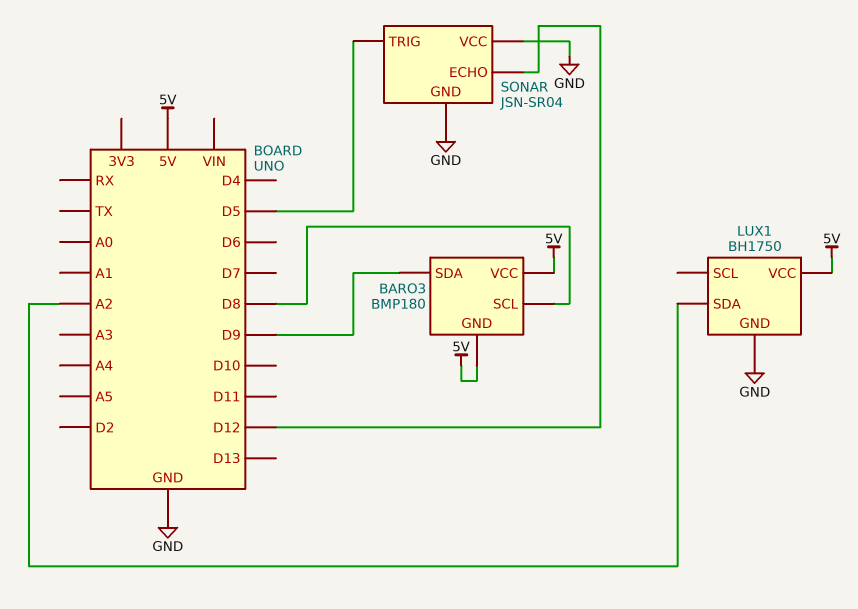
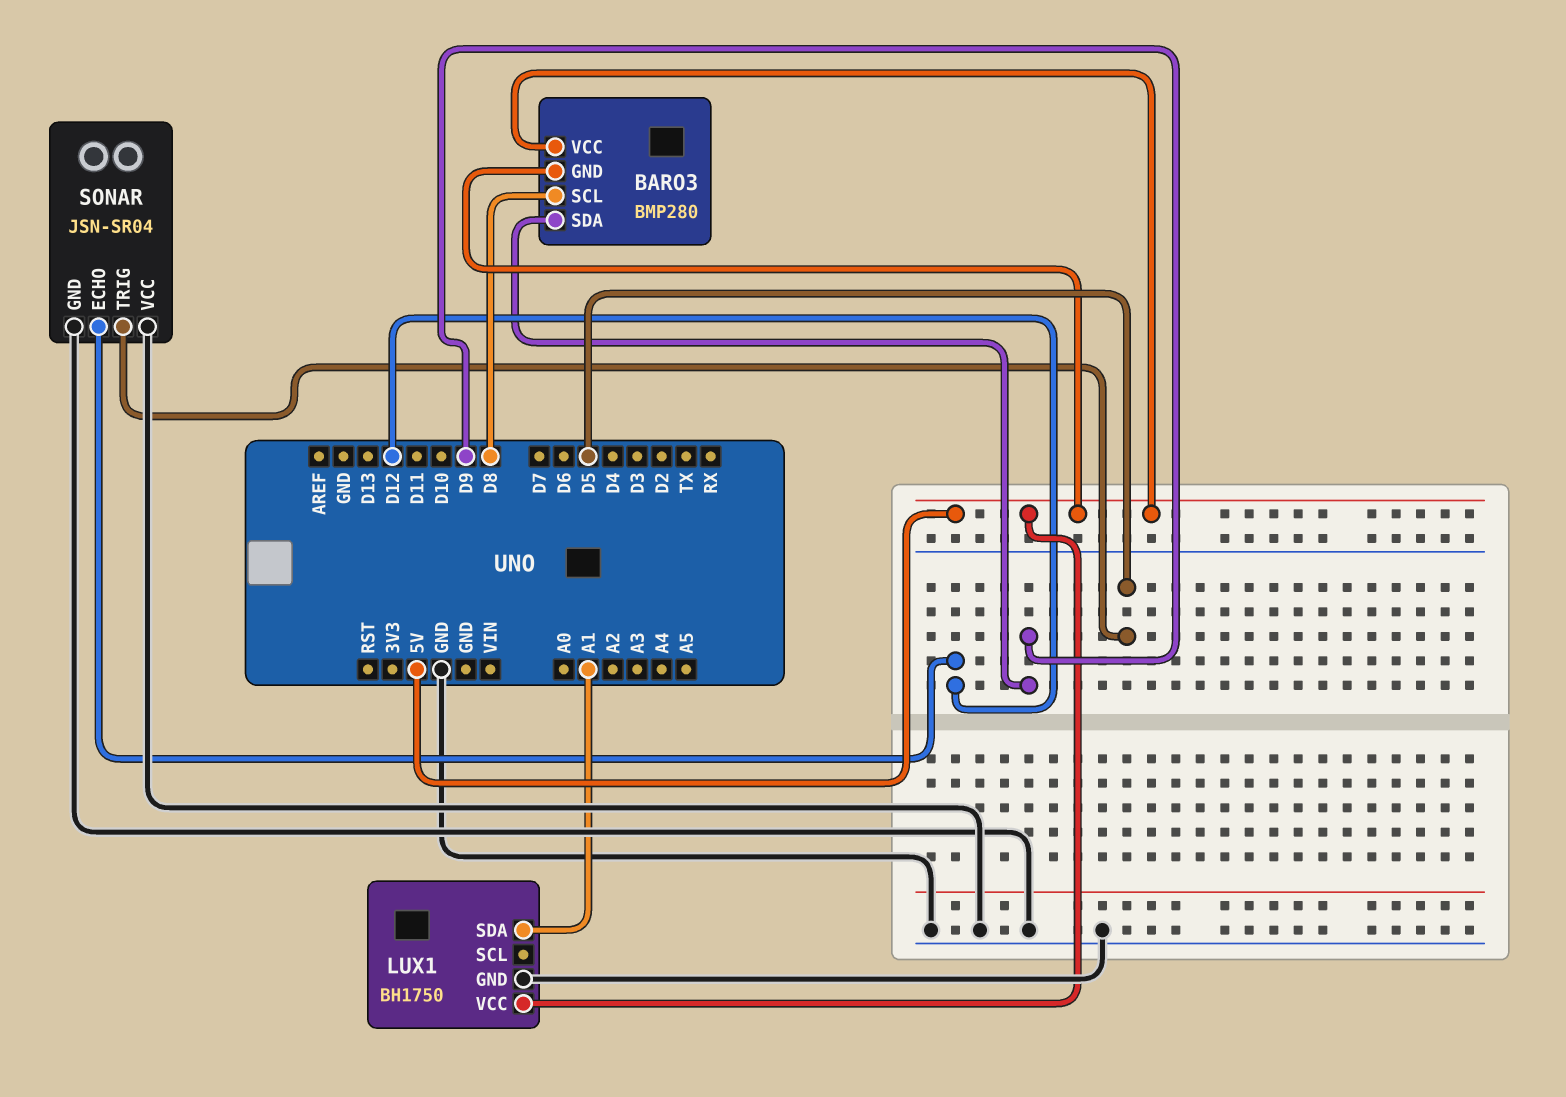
BARO3: BMP180 -> BMP280
LUX1 pin SDA: A2 -> A1

